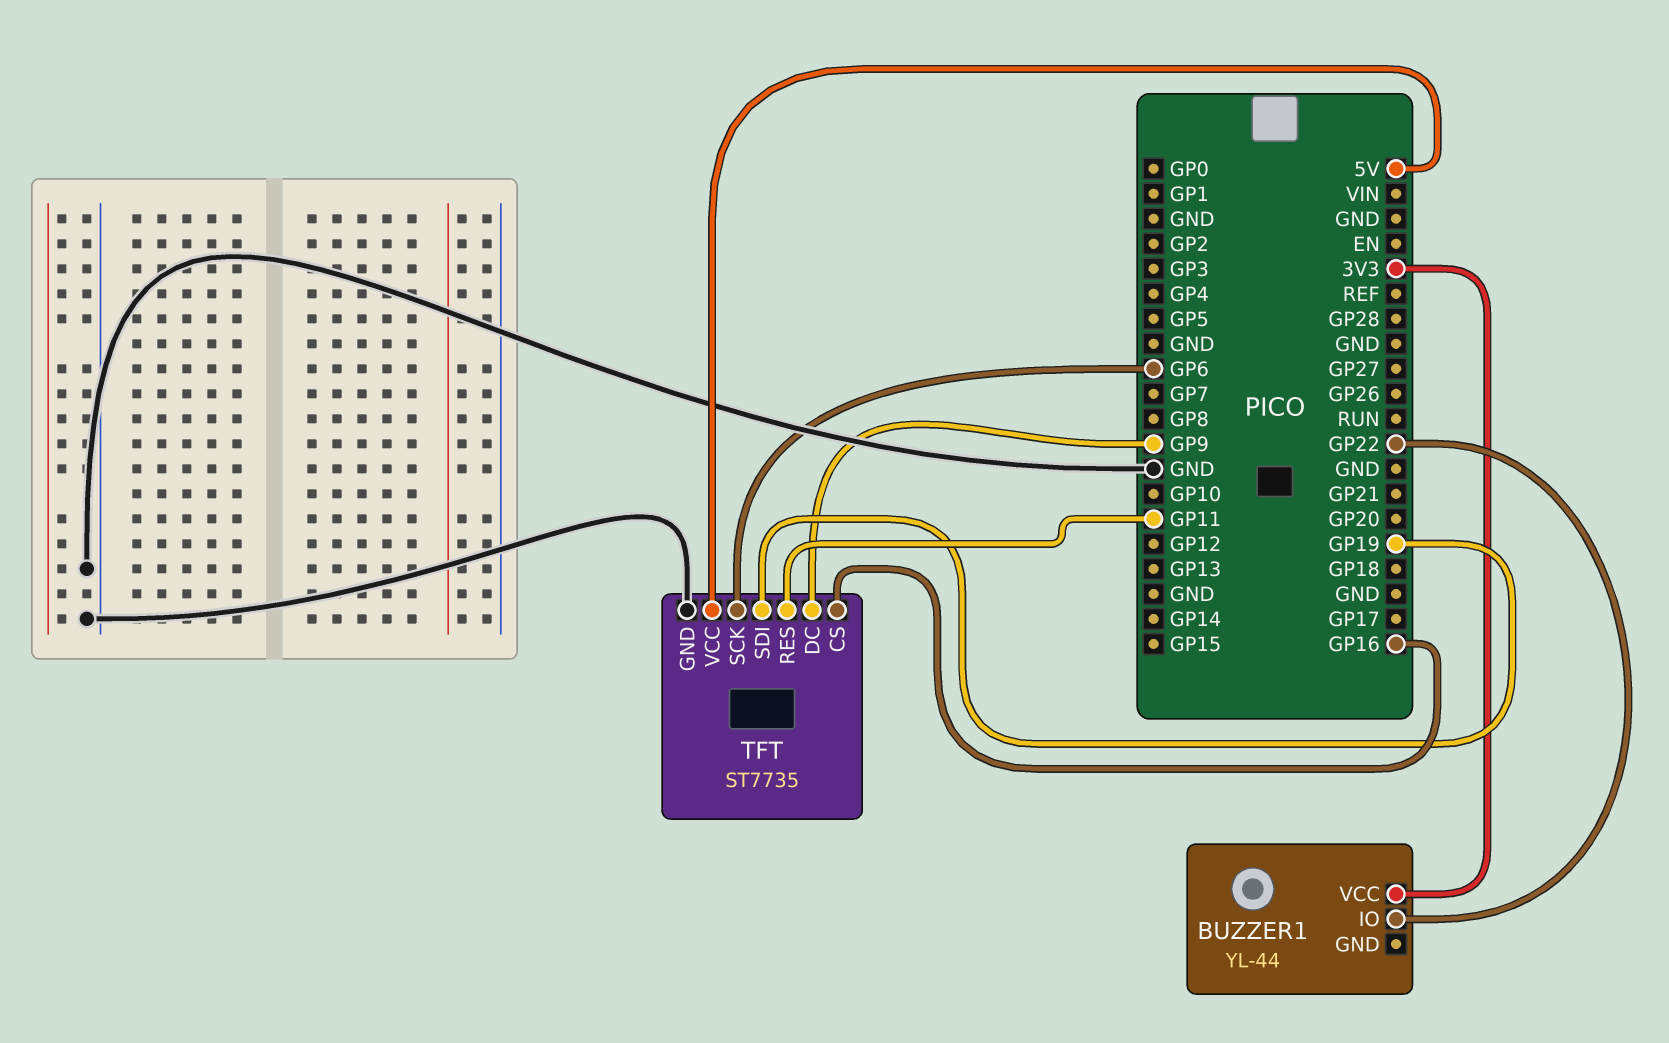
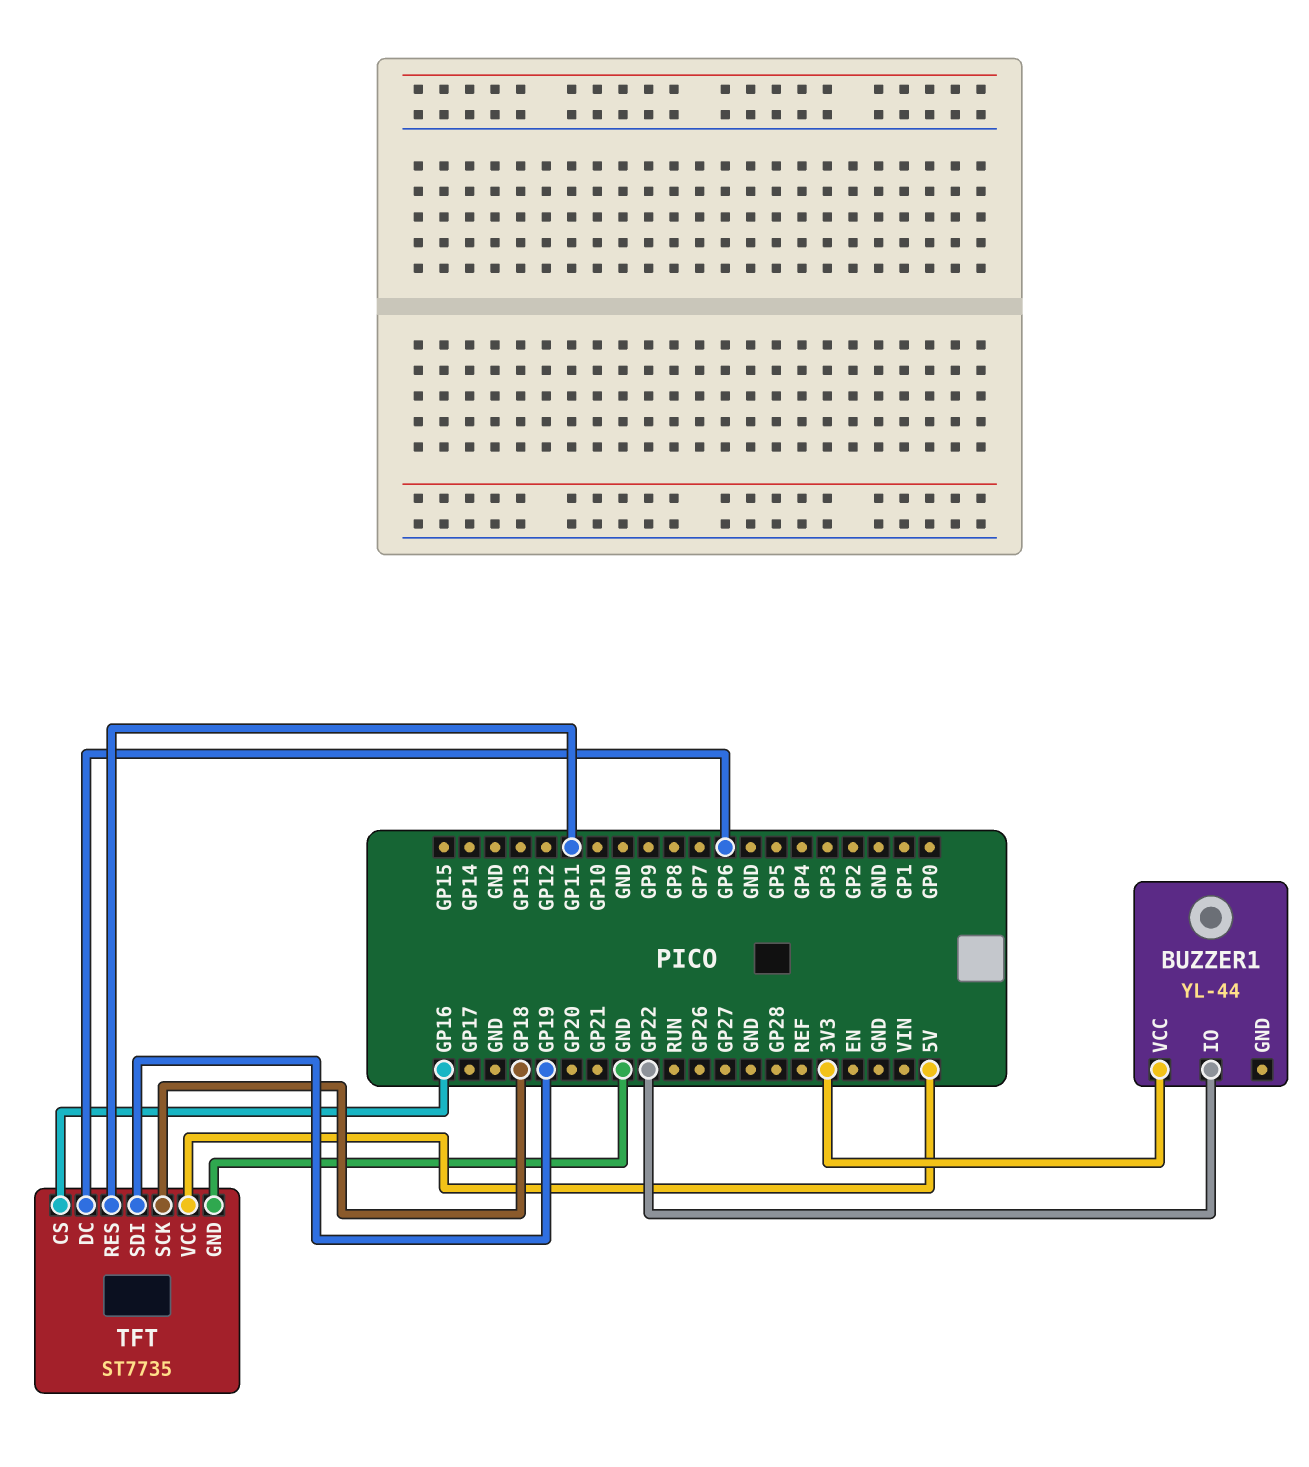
TFT pin DC: GP9 -> GP6
TFT pin SCK: GP6 -> GP18

